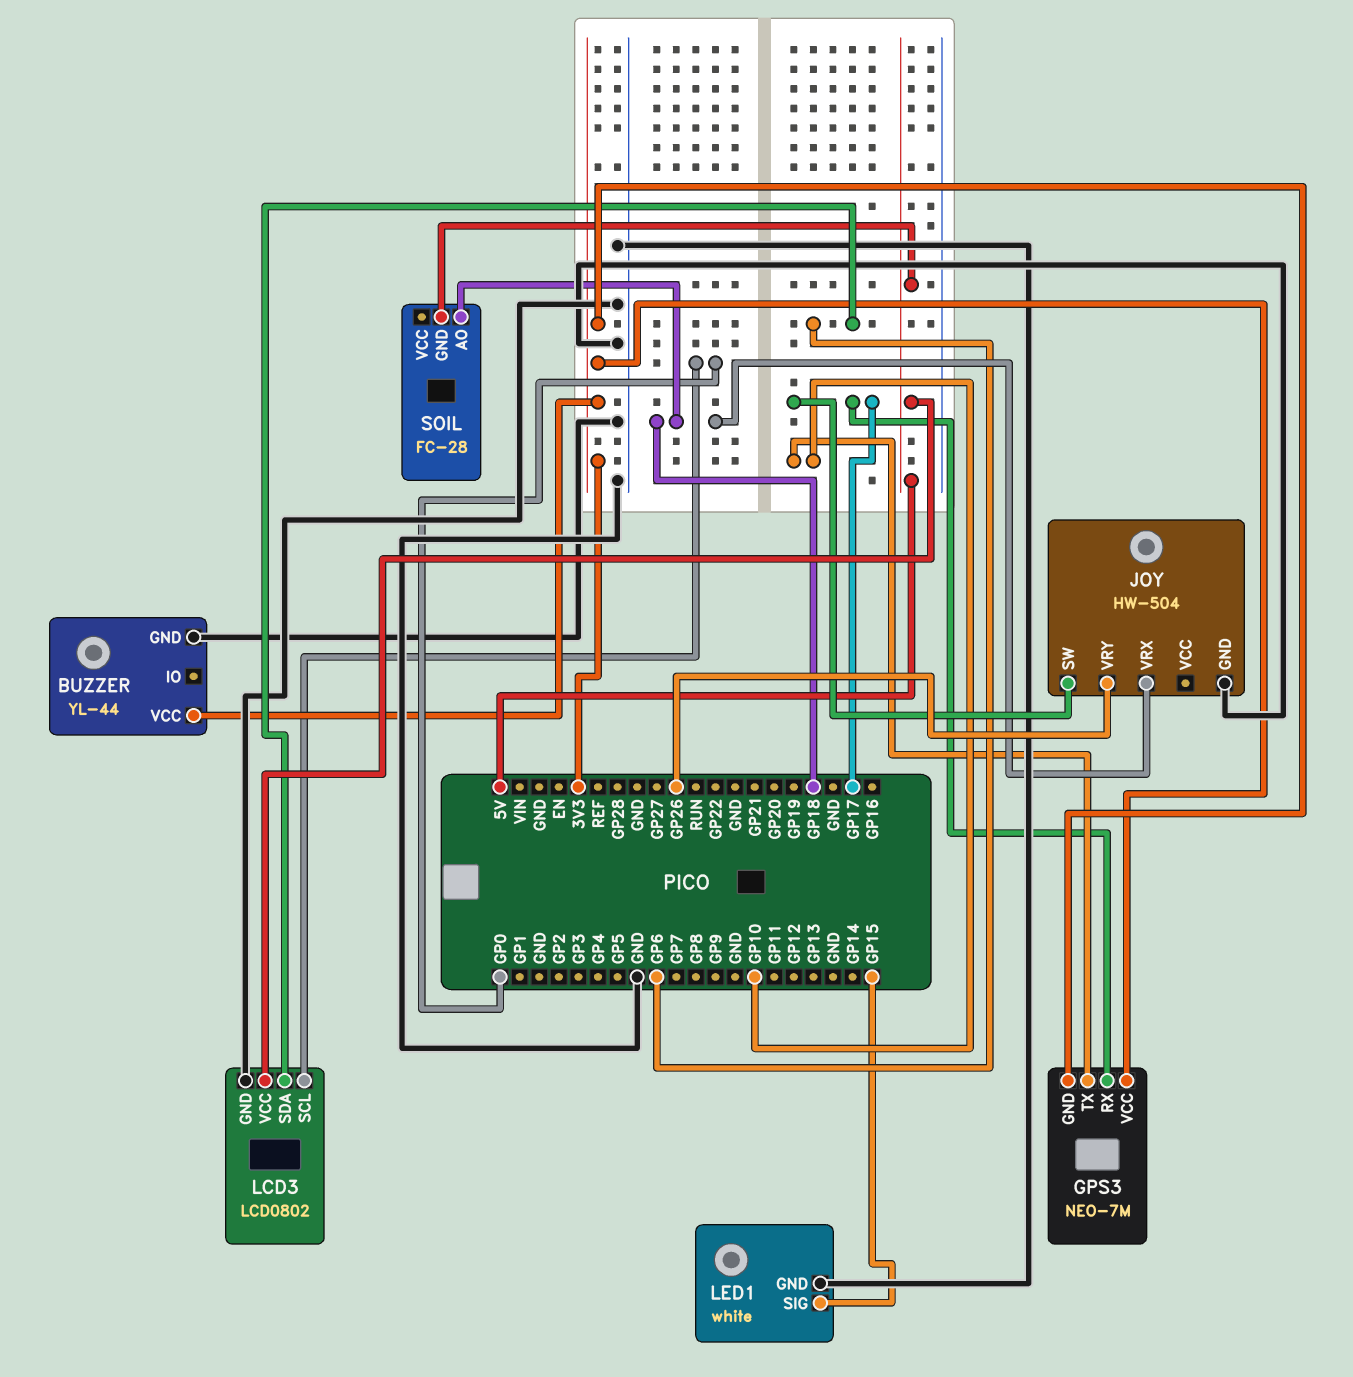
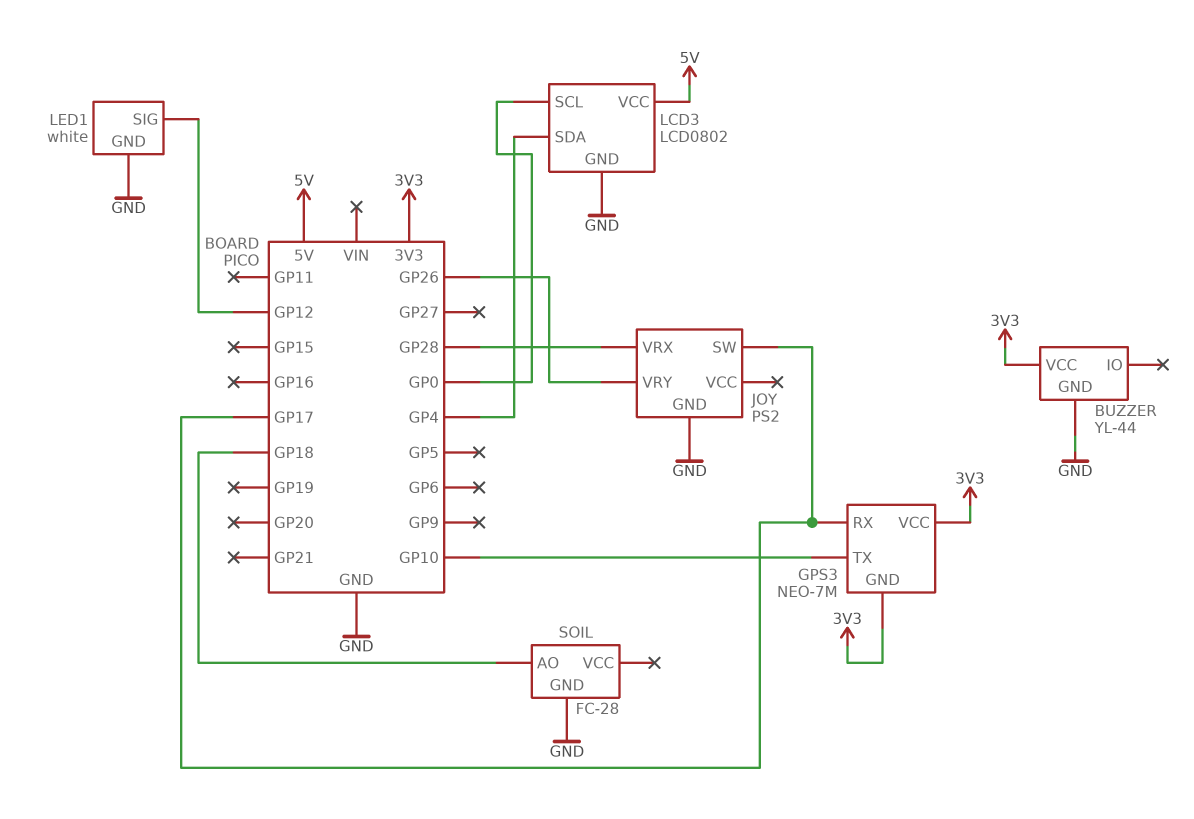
JOY: HW-504 -> PS2
JOY pin VRX: GP18 -> GP28
LCD3 pin SDA: GP6 -> GP4
LED1 pin SIG: GP15 -> GP12
SOIL pin GND: 5V -> GND

